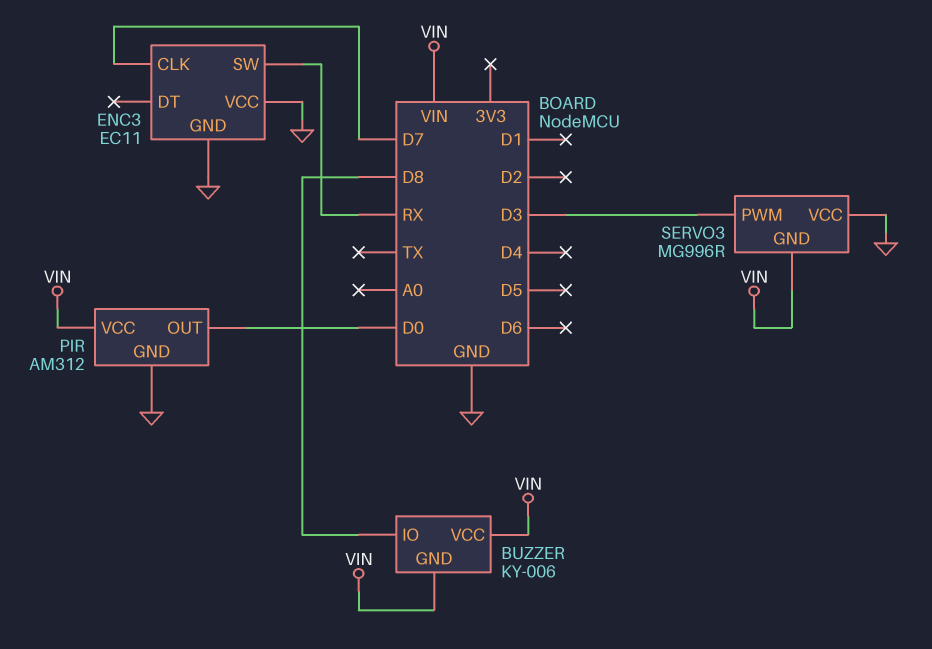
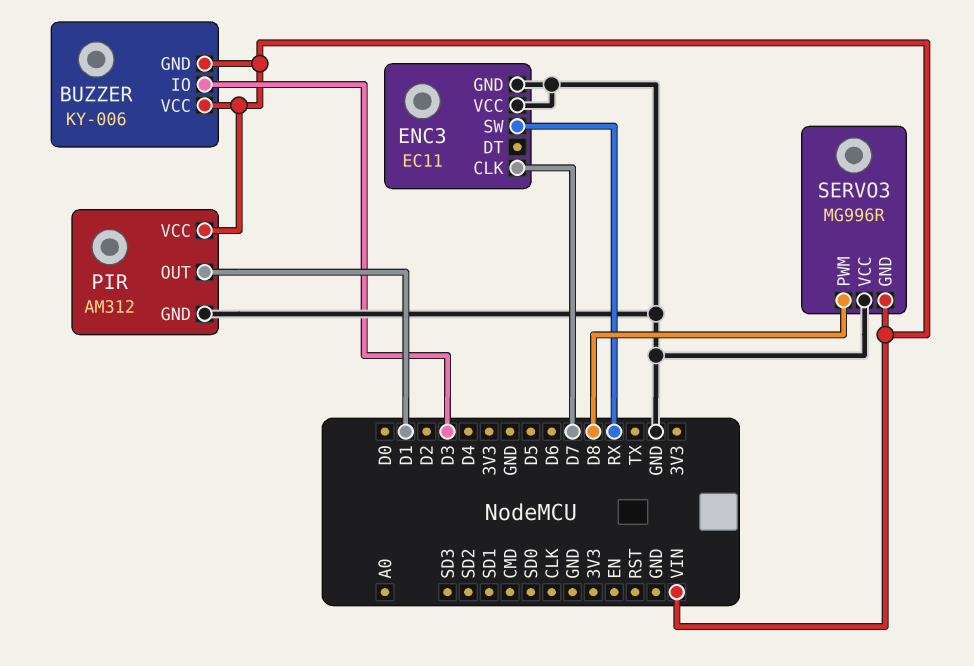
BUZZER pin IO: D8 -> D3
PIR pin OUT: D0 -> D1
SERVO3 pin PWM: D3 -> D8

